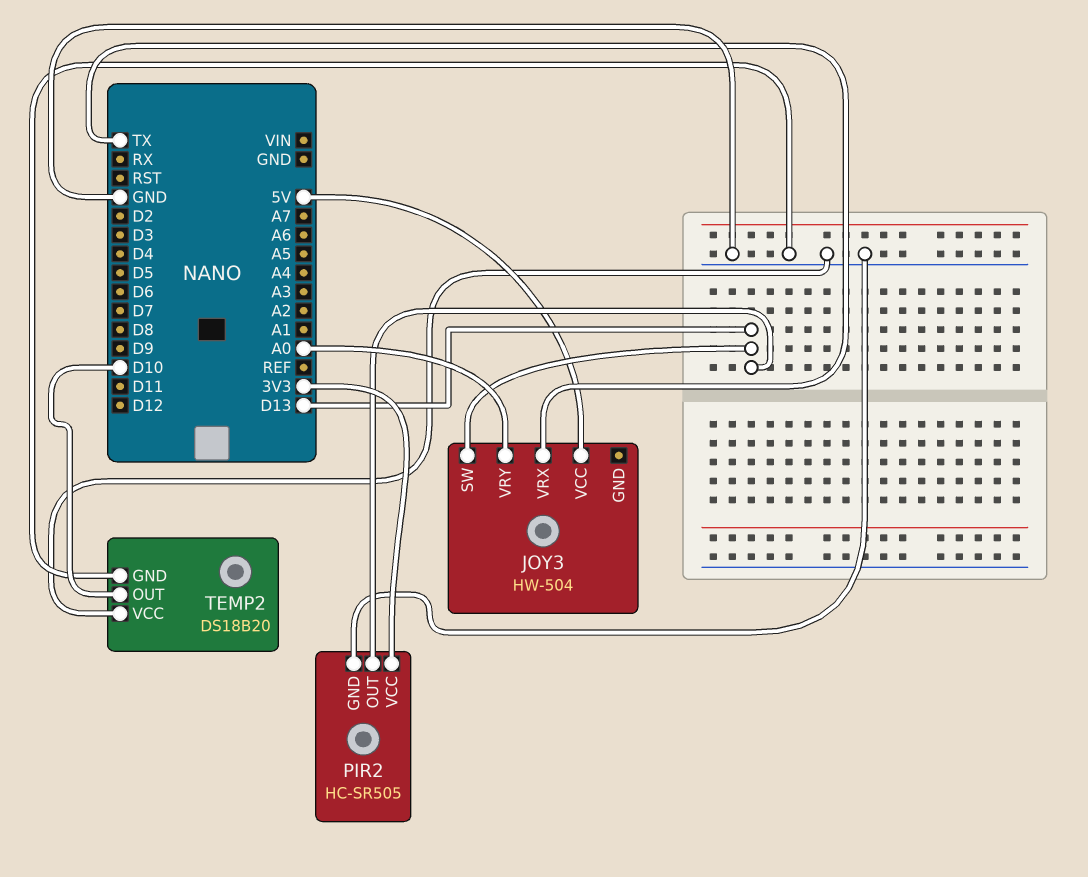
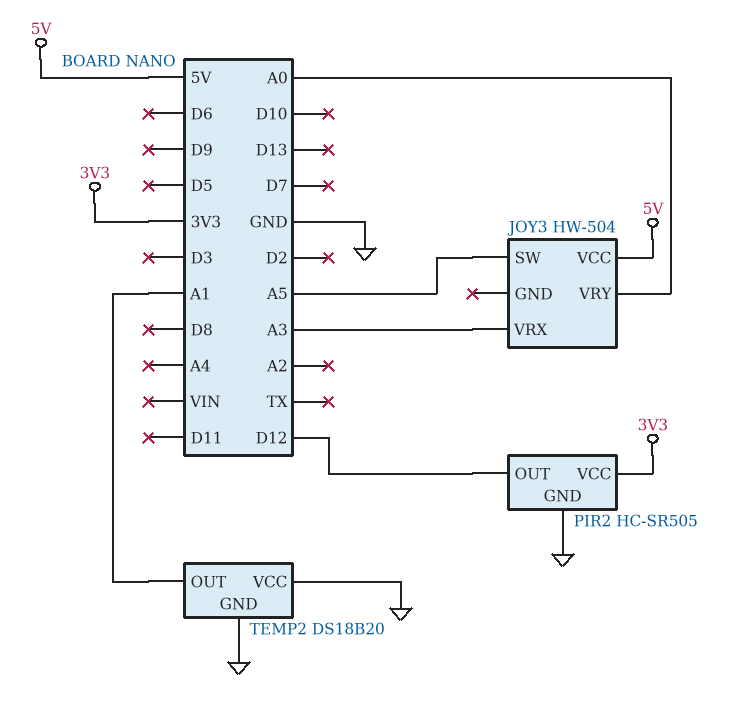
JOY3 pin SW: D13 -> A5
JOY3 pin VRX: TX -> A3
PIR2 pin OUT: D13 -> D12
TEMP2 pin OUT: D10 -> A1

